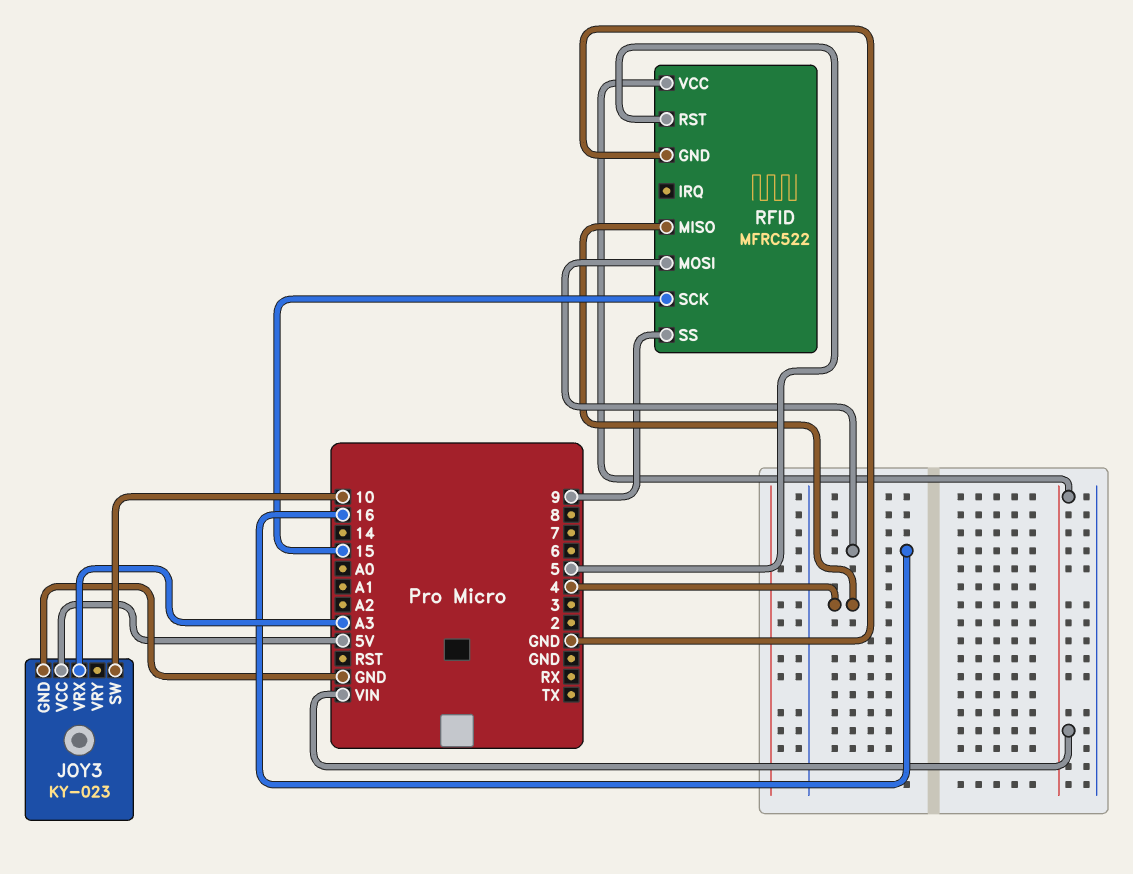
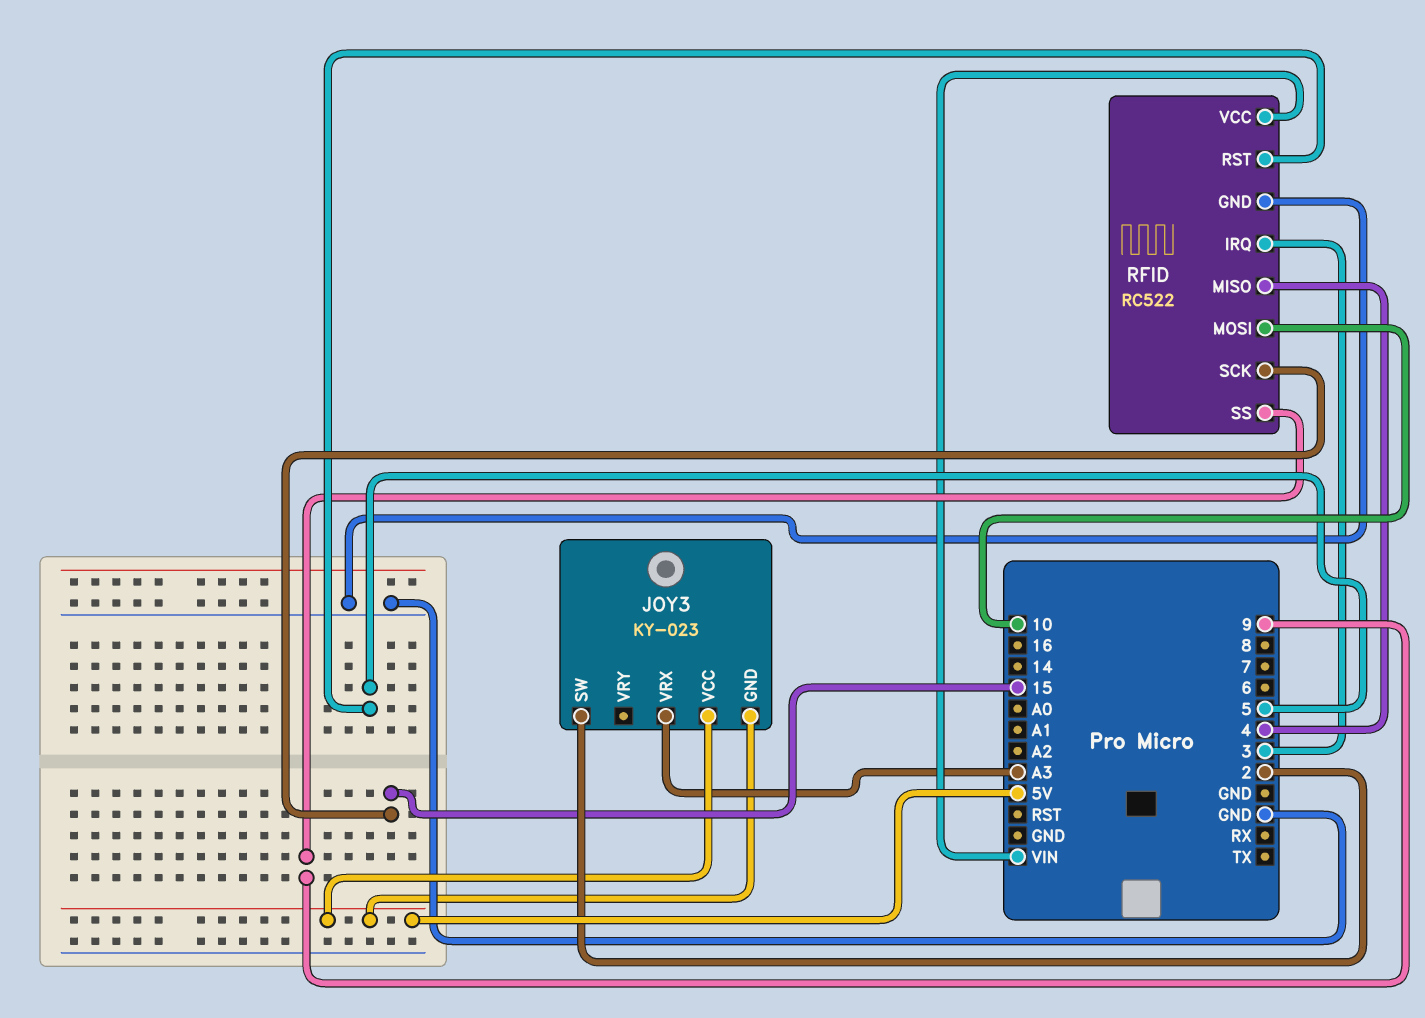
JOY3 pin GND: GND -> 5V
JOY3 pin SW: 10 -> 2
RFID: MFRC522 -> RC522
RFID pin IRQ: none -> 3
RFID pin MOSI: 16 -> 10

